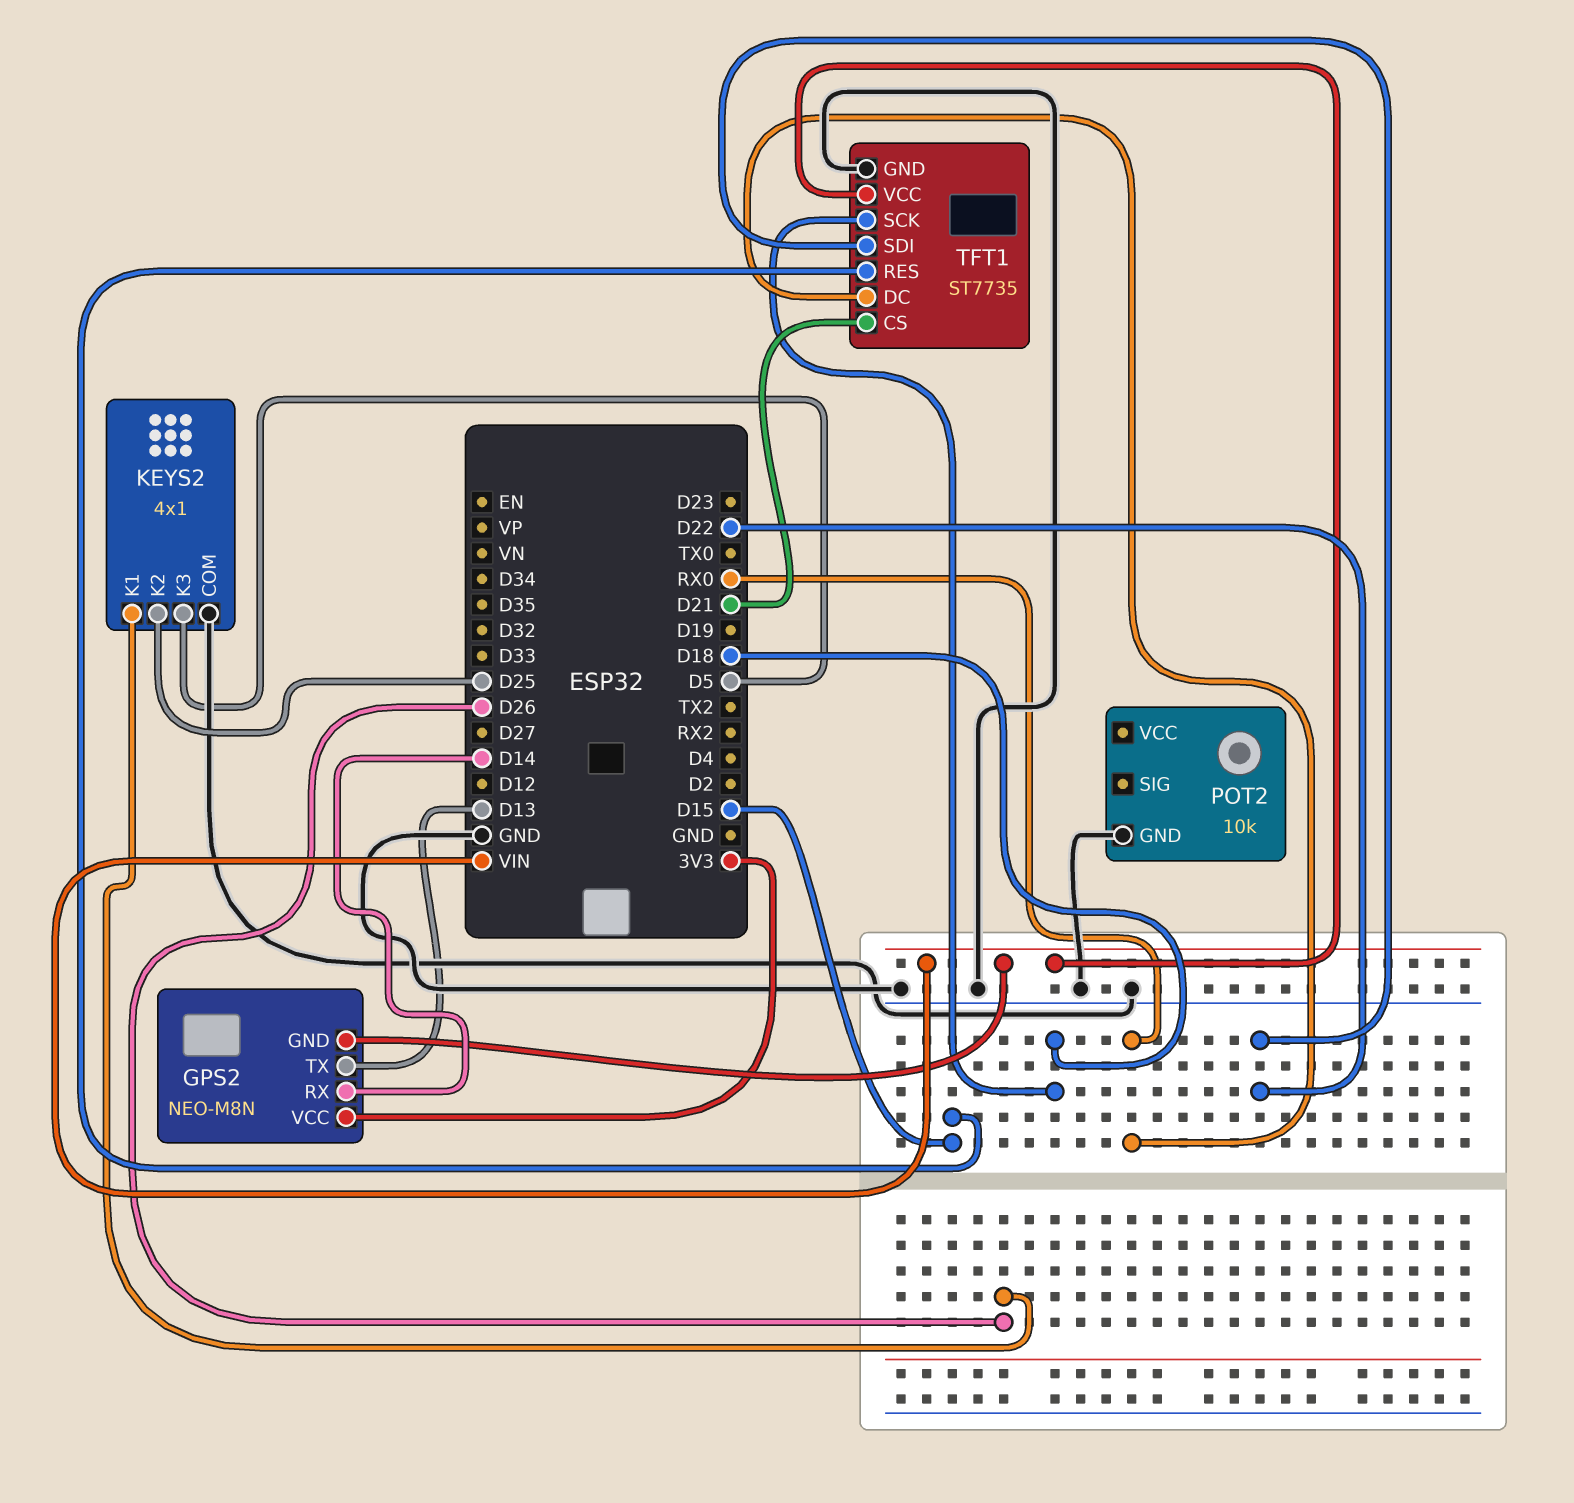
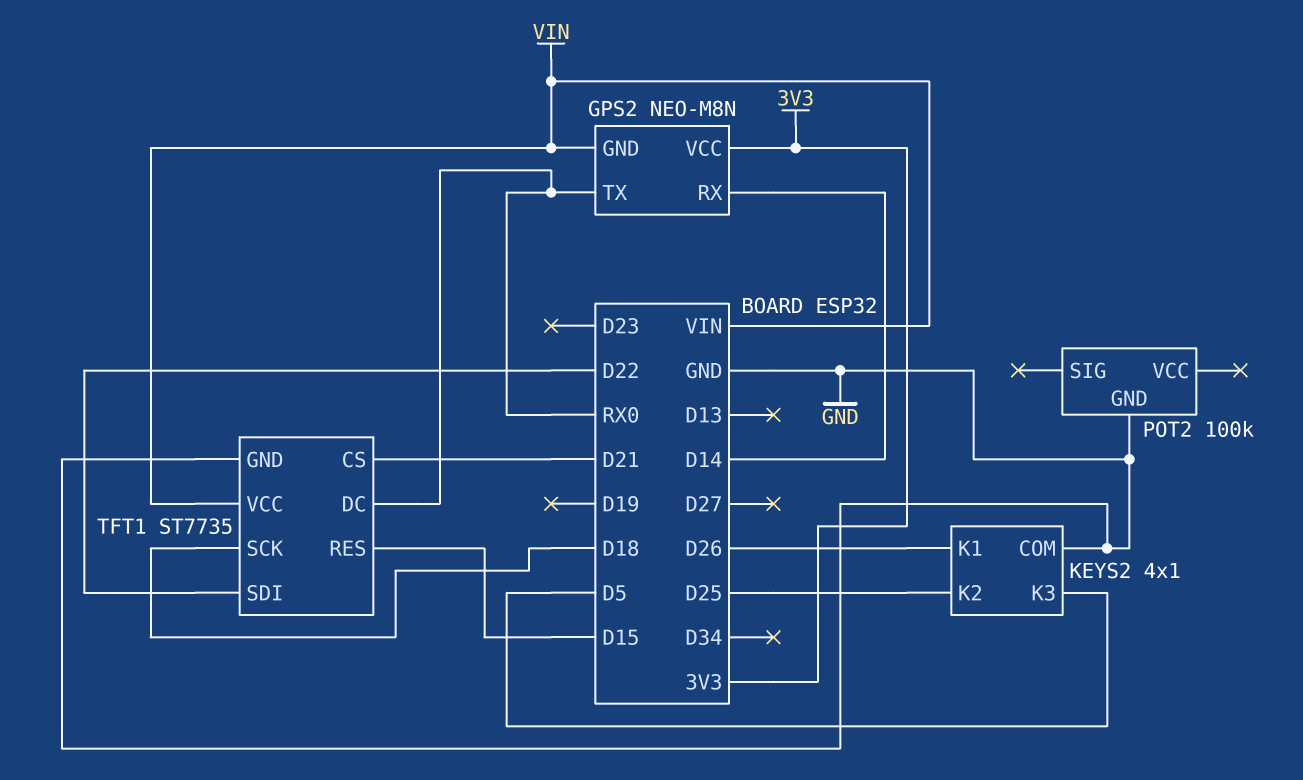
GPS2 pin TX: D13 -> RX0
POT2: 10k -> 100k

